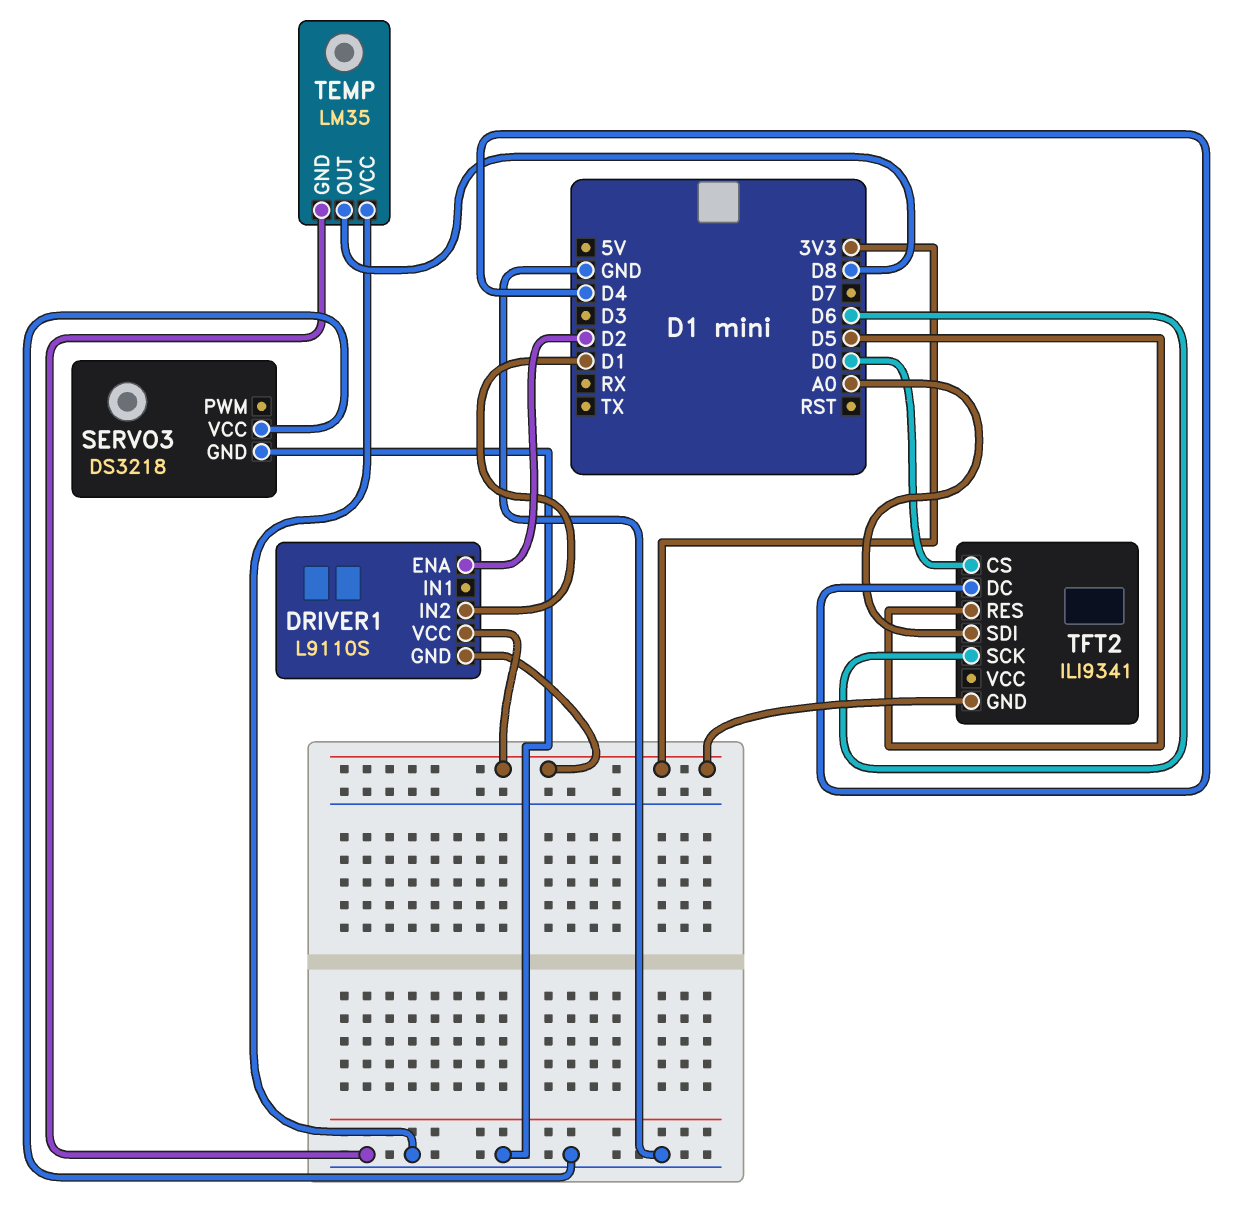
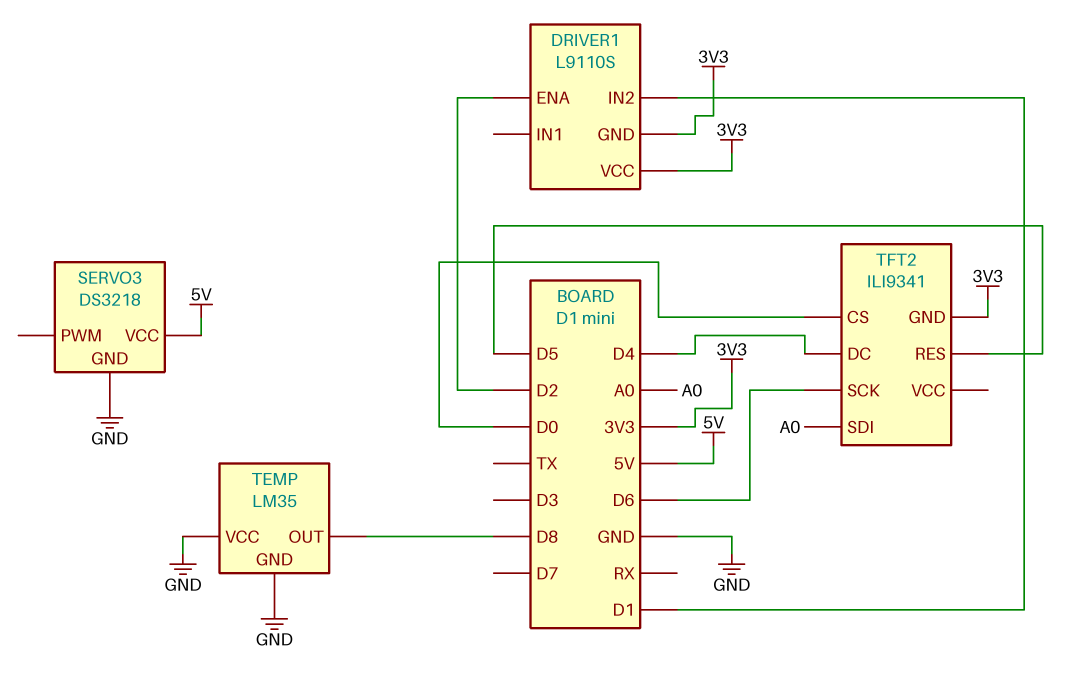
SERVO3 pin VCC: GND -> 5V

